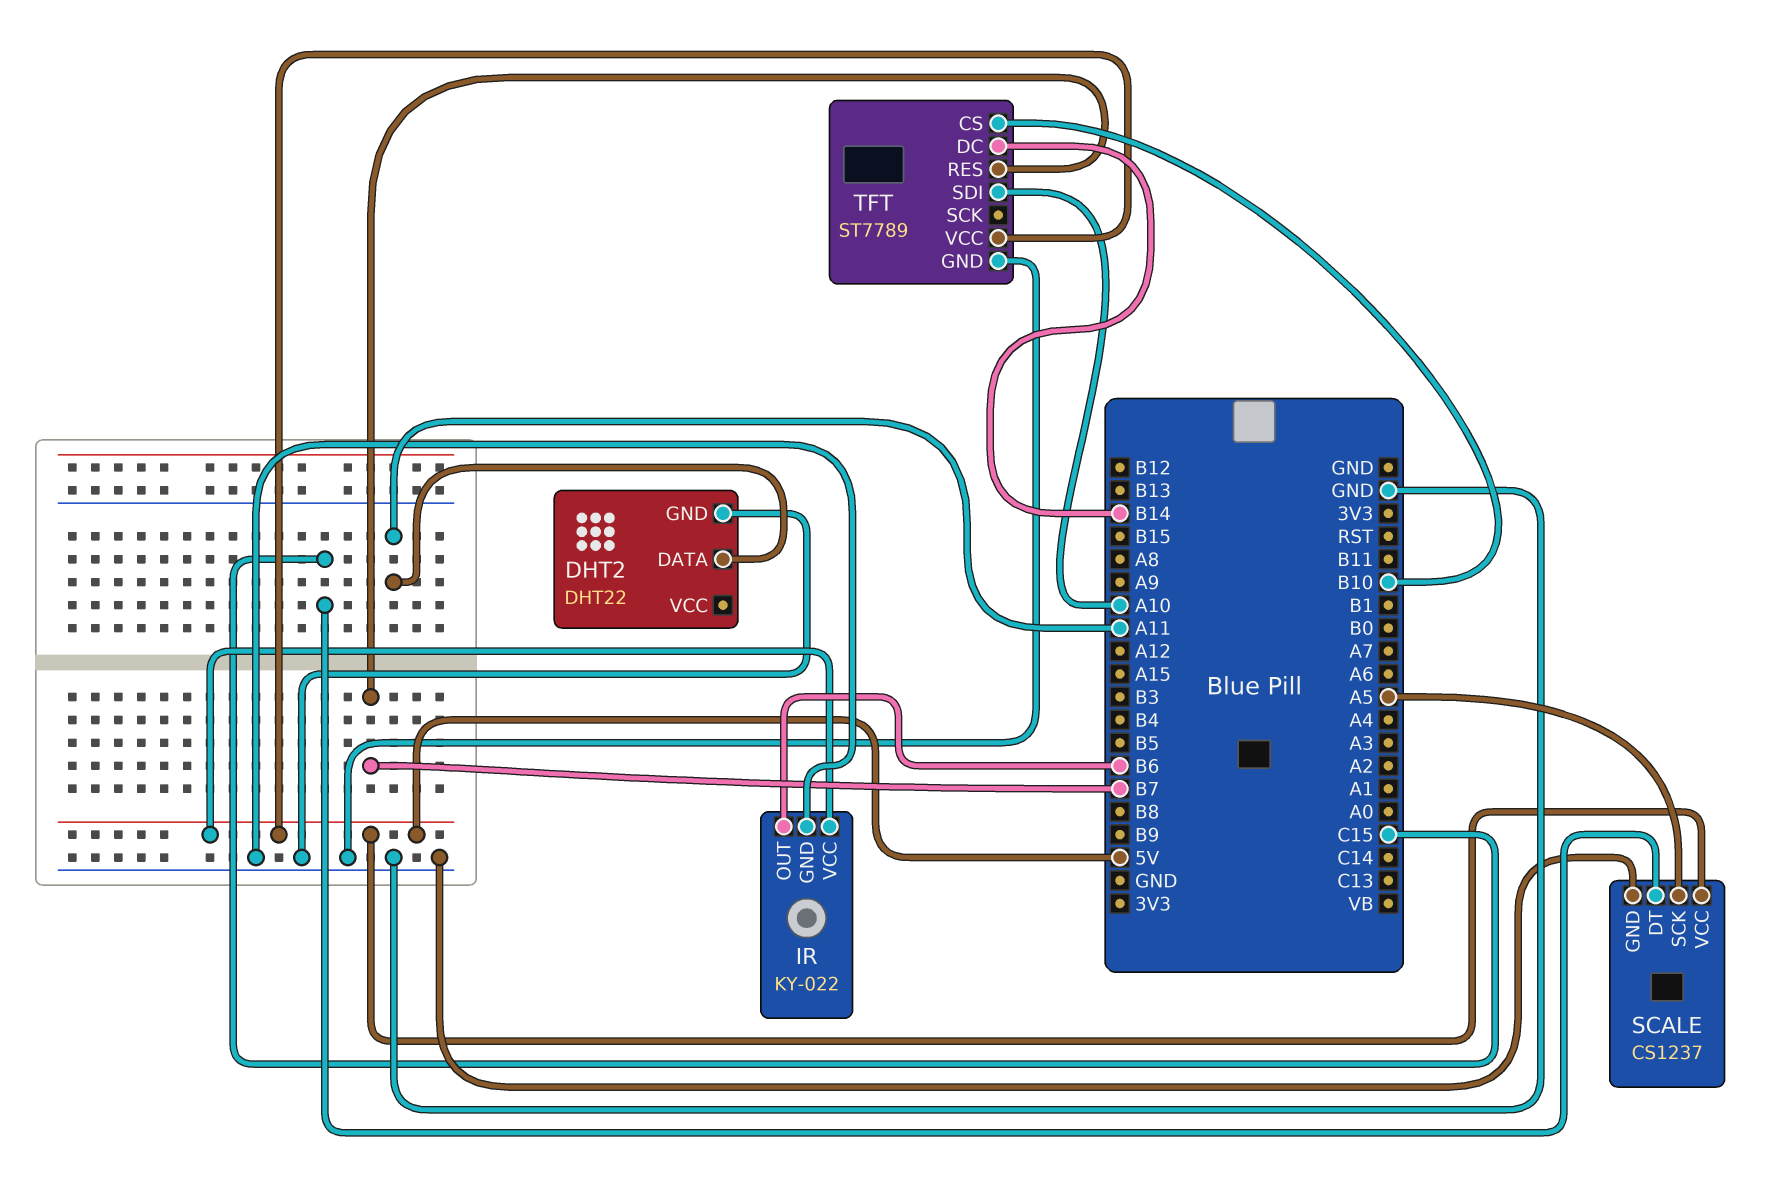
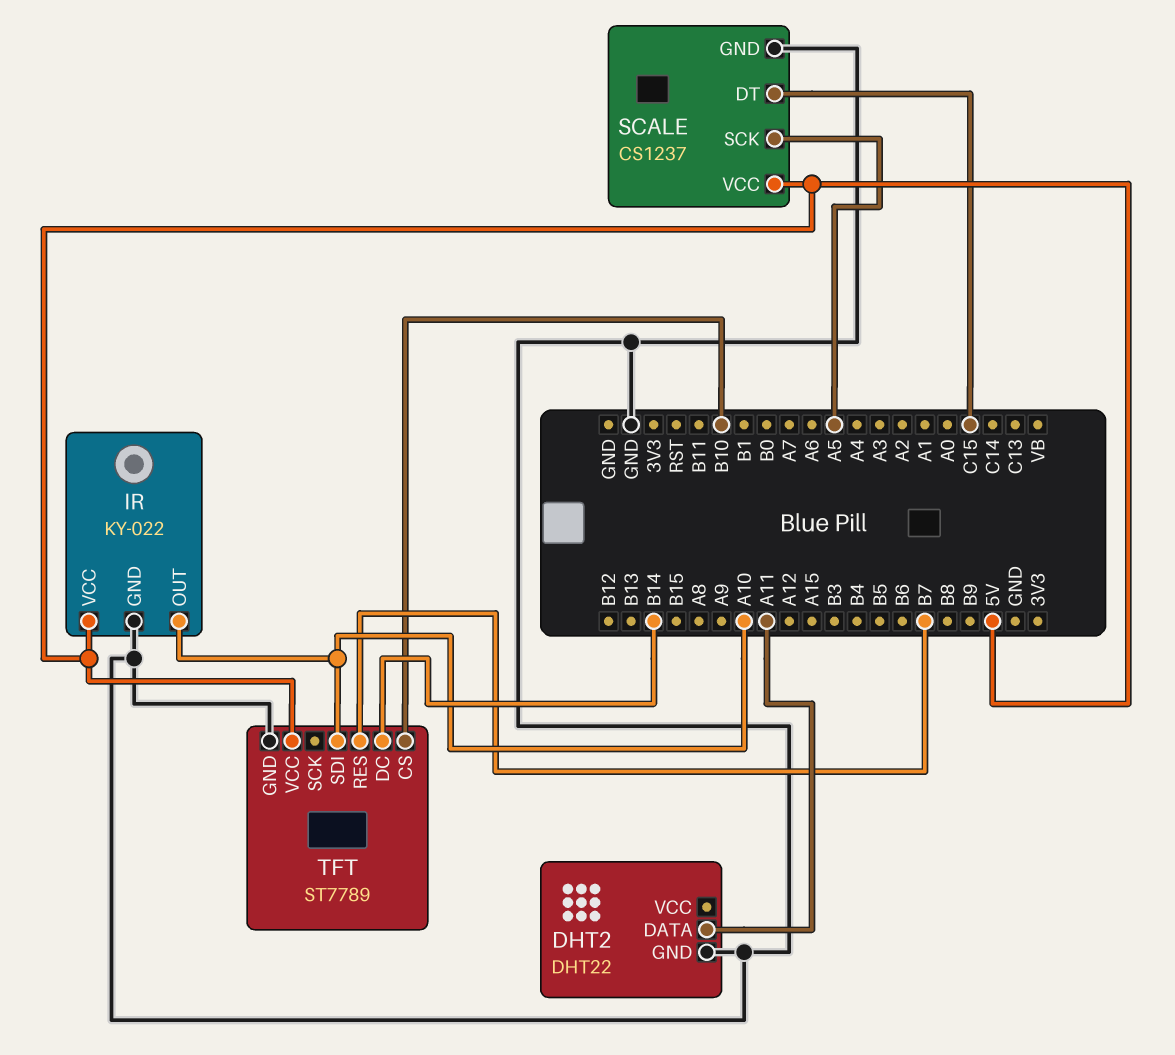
IR pin OUT: B6 -> A10

